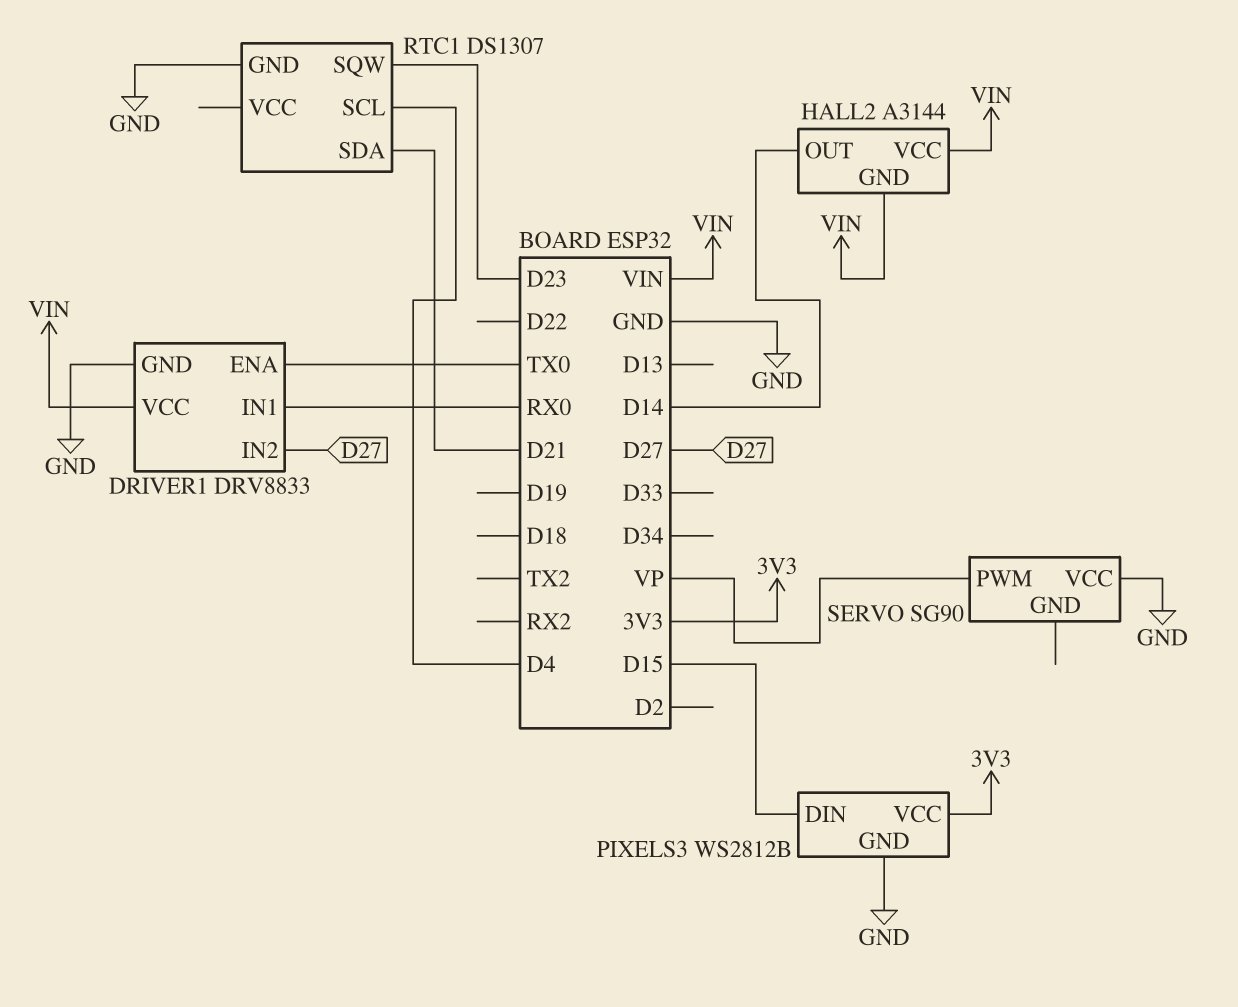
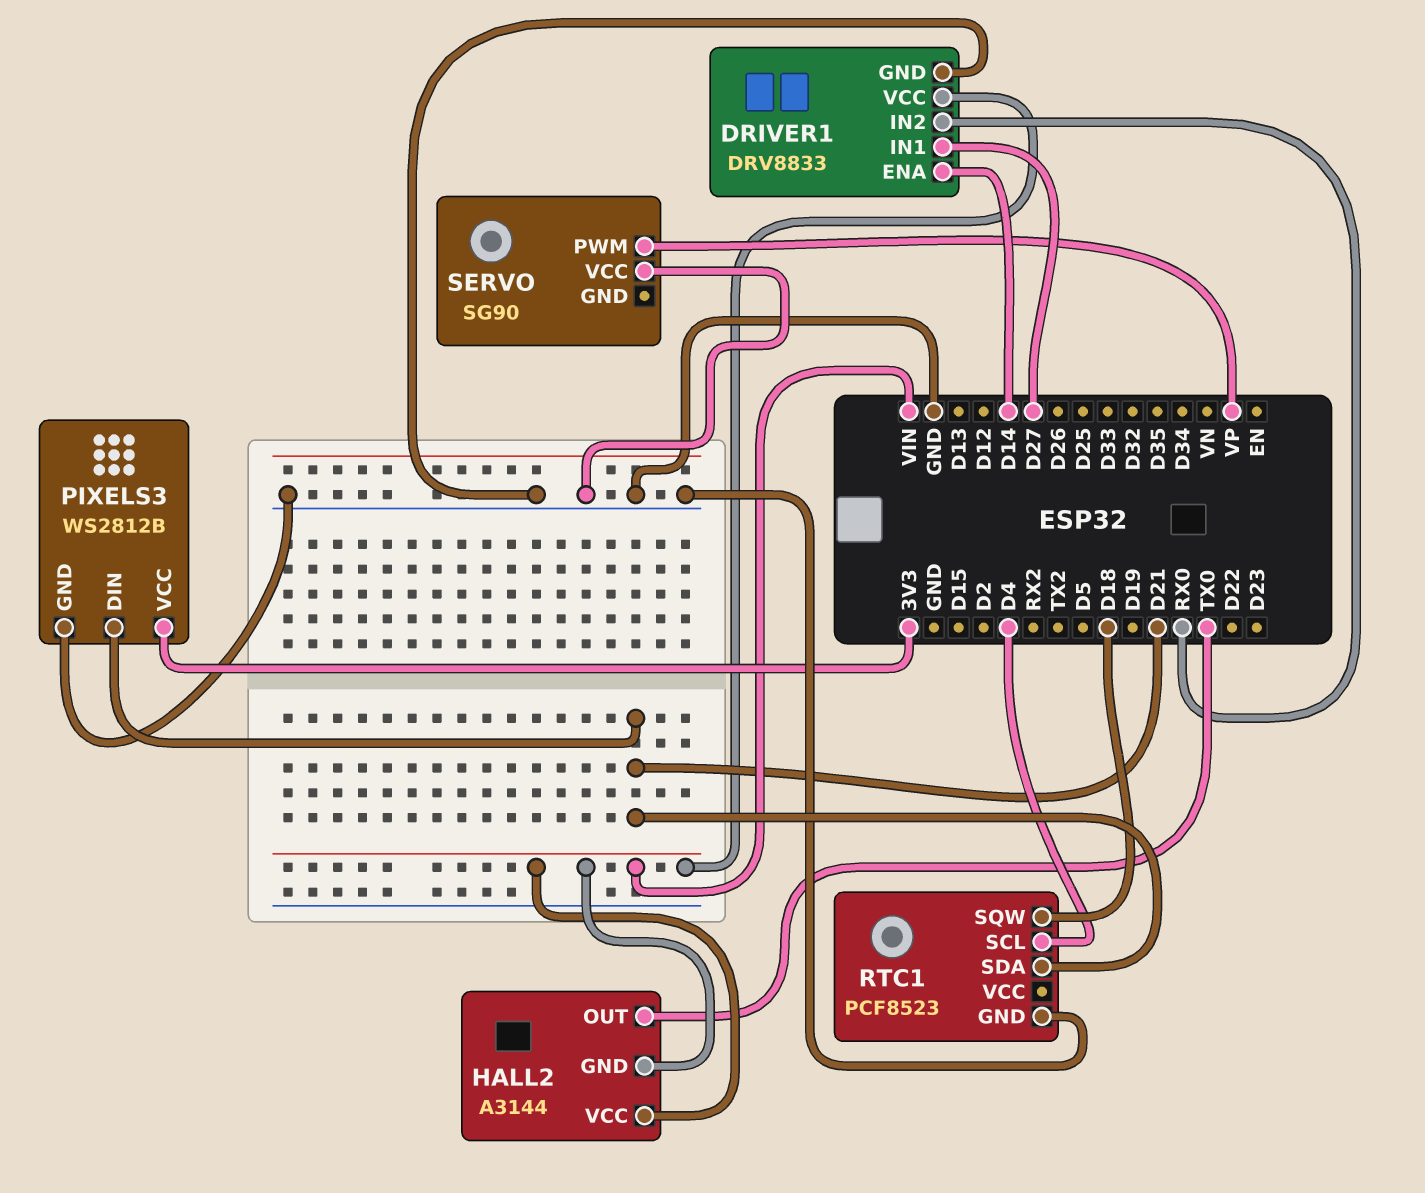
DRIVER1 pin ENA: TX0 -> D14
DRIVER1 pin IN1: RX0 -> D27
DRIVER1 pin IN2: D27 -> RX0
HALL2 pin OUT: D14 -> TX0
PIXELS3 pin DIN: D15 -> D21
RTC1: DS1307 -> PCF8523
RTC1 pin SQW: D23 -> D18

